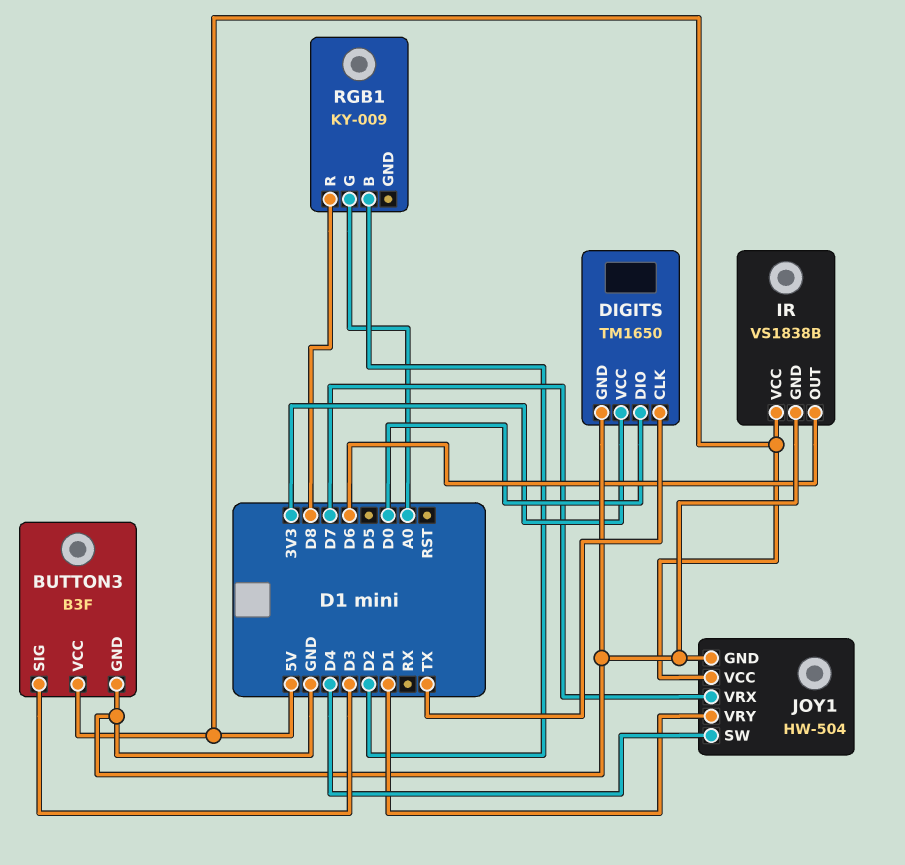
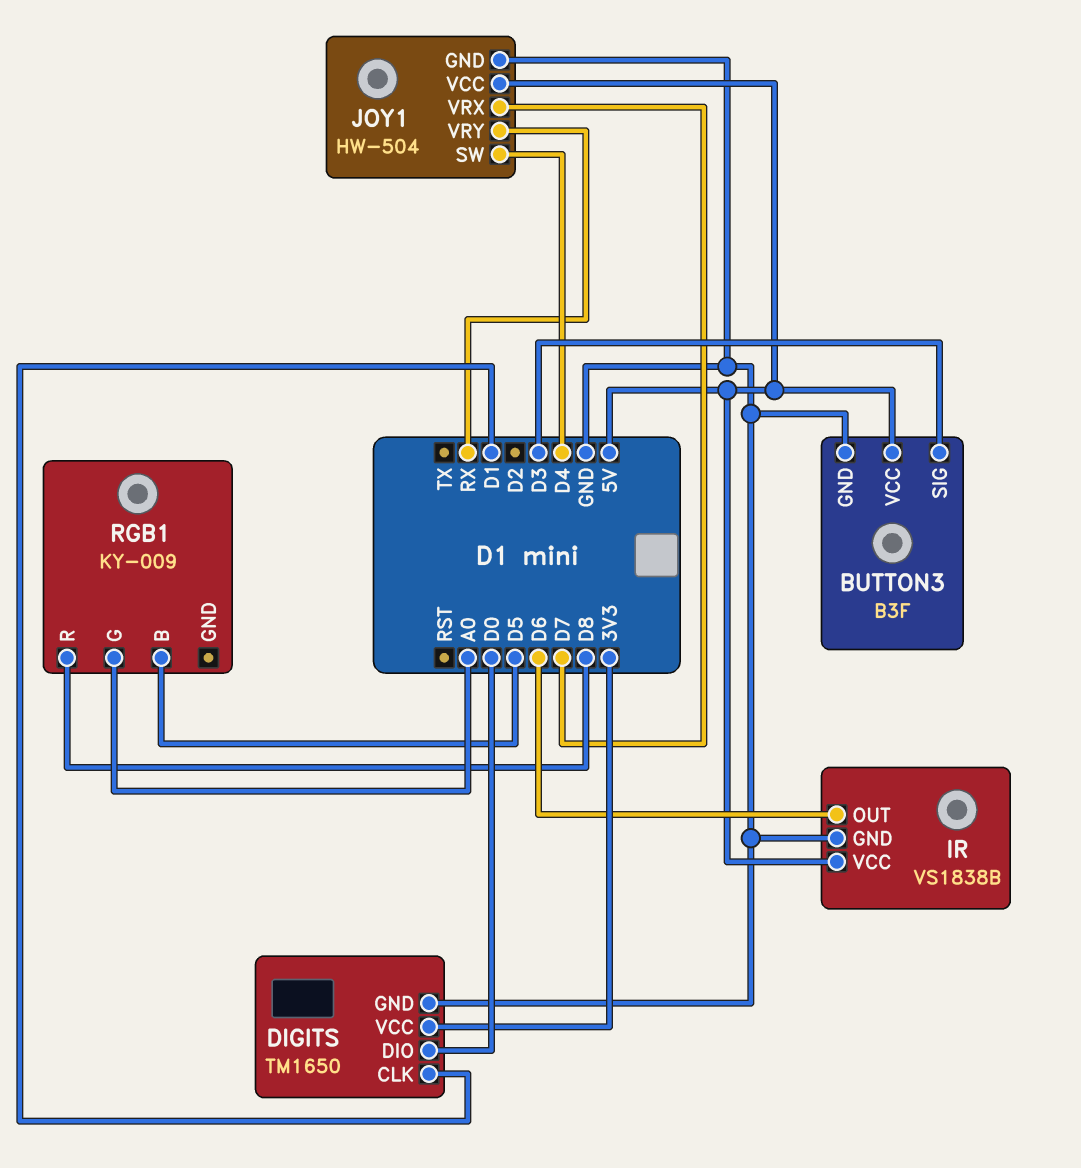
DIGITS pin CLK: TX -> D1
JOY1 pin VRY: D1 -> RX
RGB1 pin B: D2 -> D5

